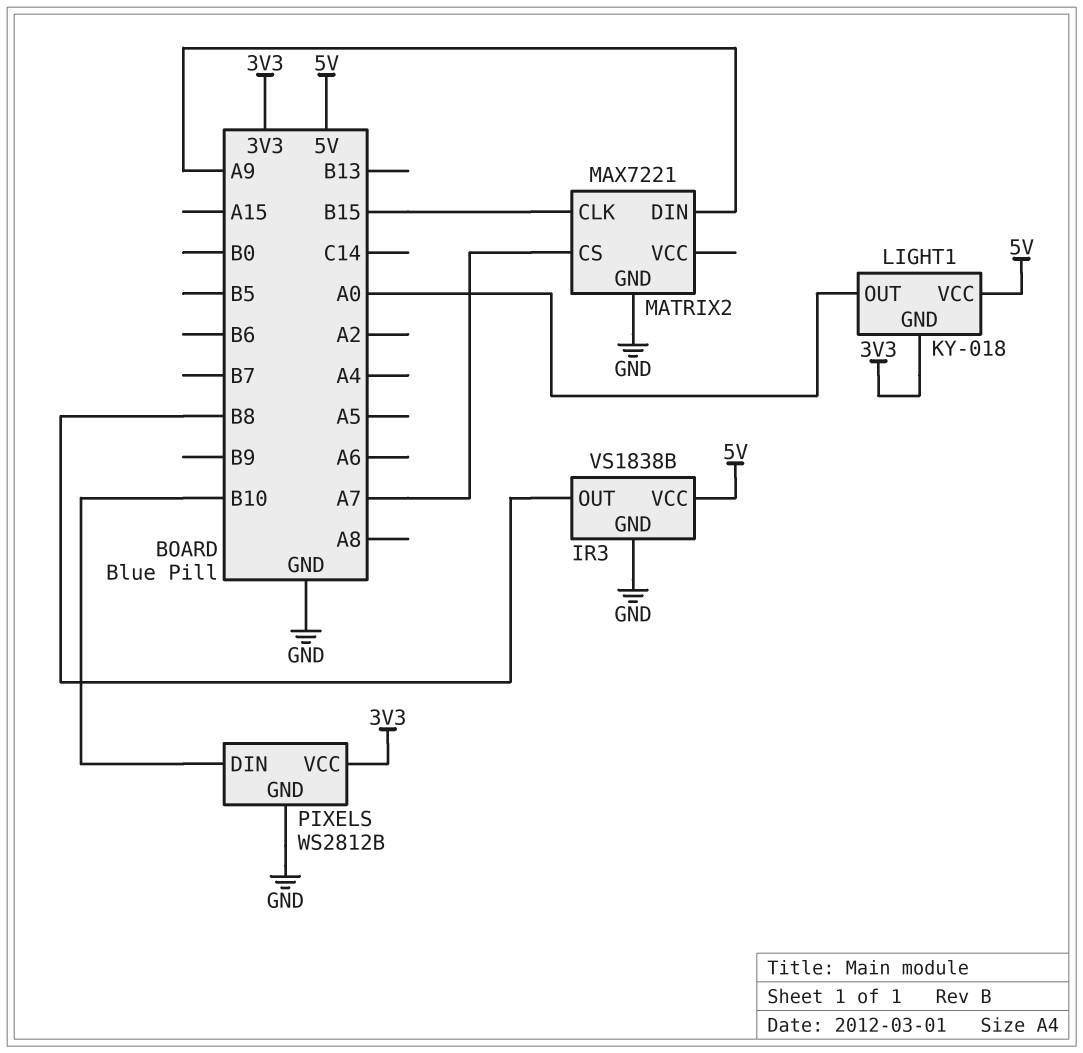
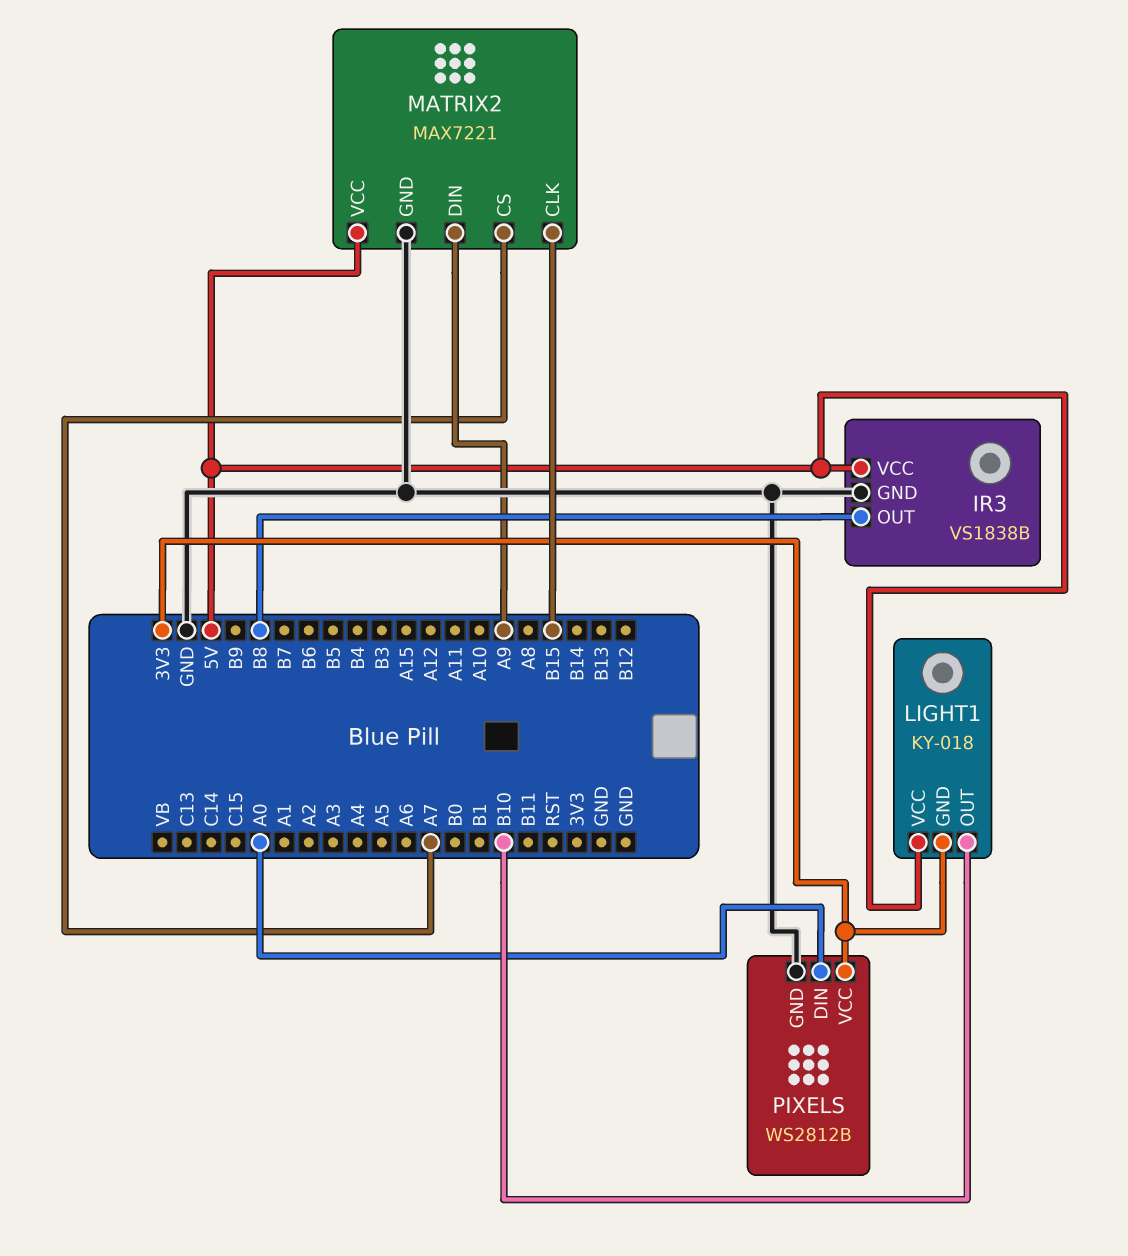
LIGHT1 pin OUT: A0 -> B10
MATRIX2 pin VCC: none -> 5V
PIXELS pin DIN: B10 -> A0

